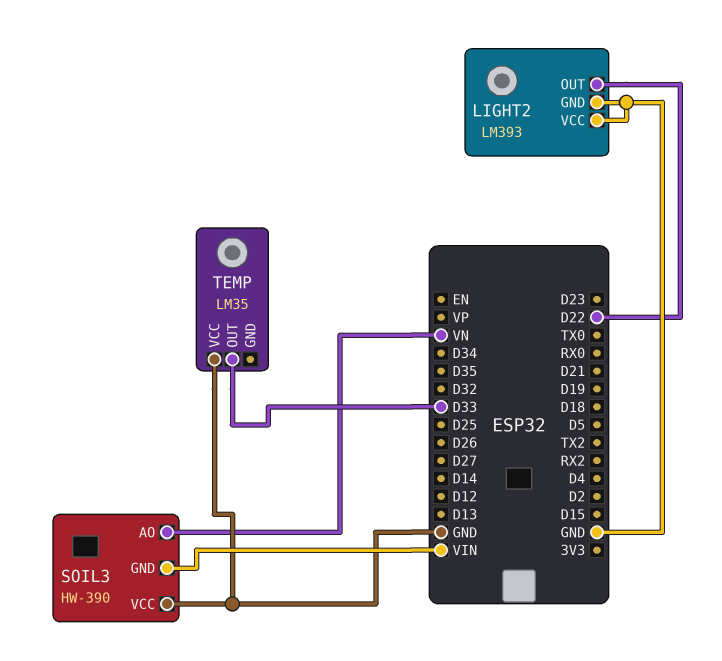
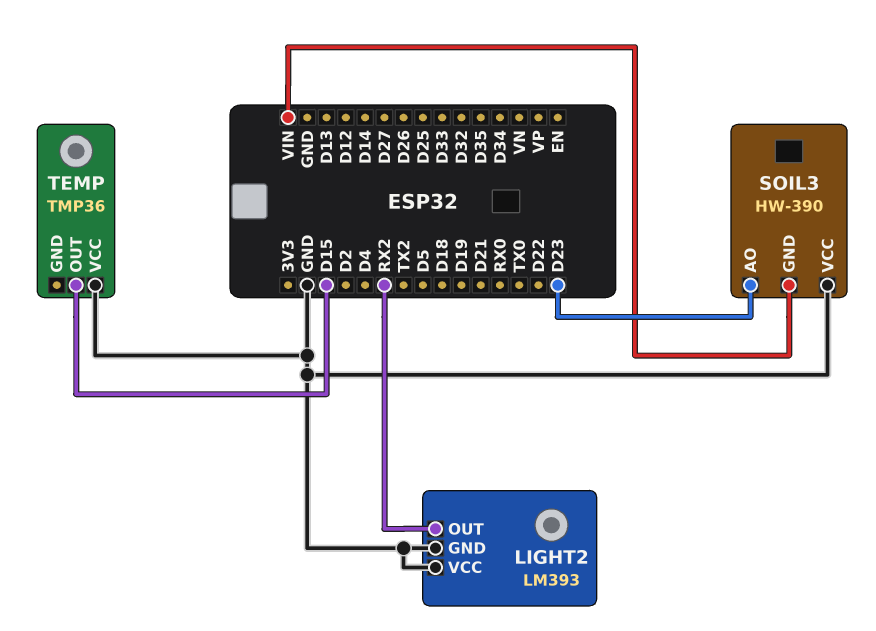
LIGHT2 pin OUT: D22 -> RX2
SOIL3 pin AO: VN -> D23
TEMP: LM35 -> TMP36
TEMP pin OUT: D33 -> D15

